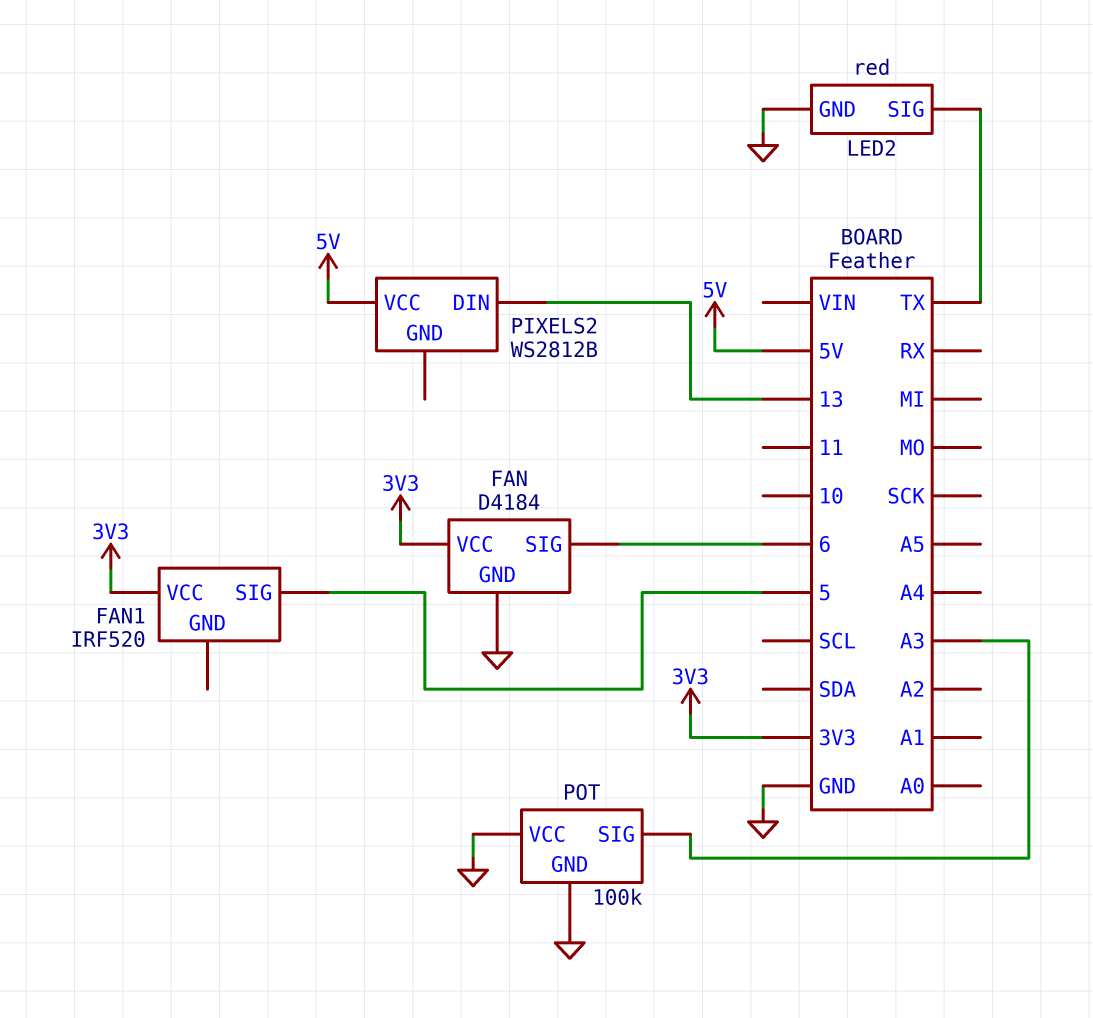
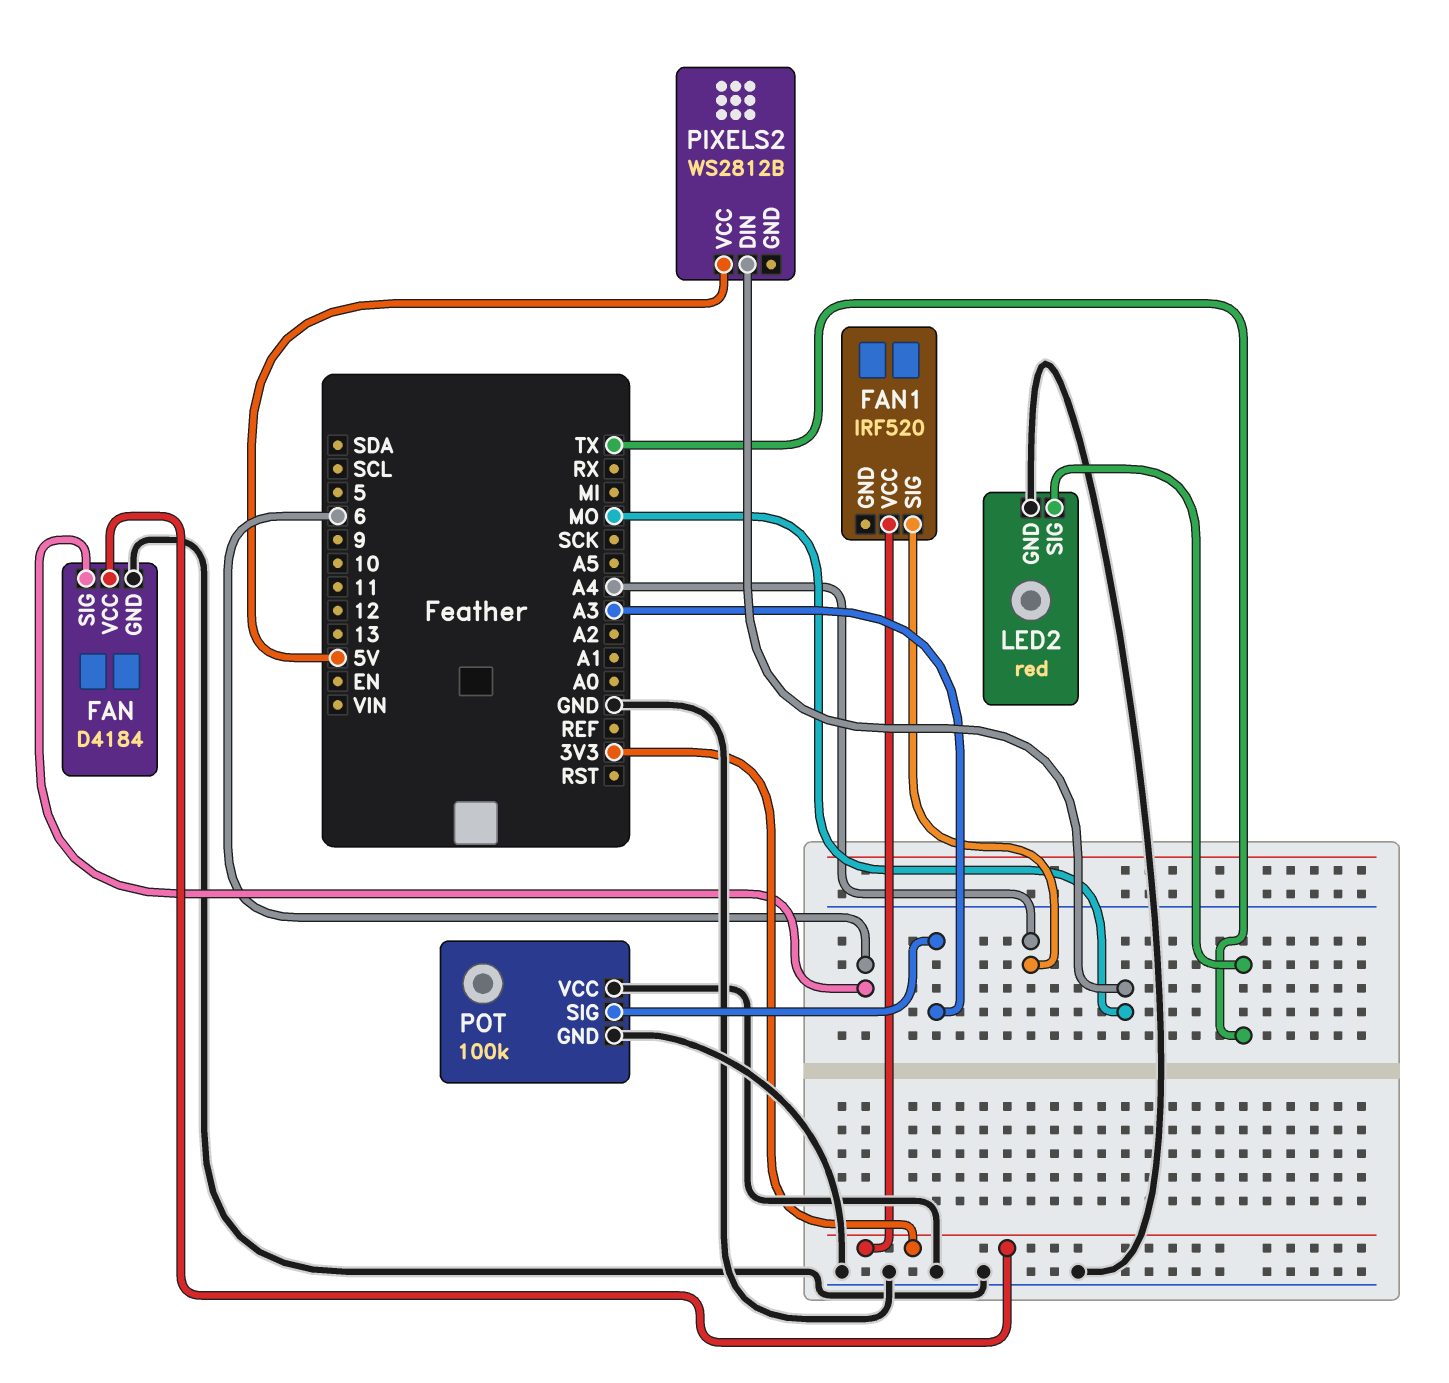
FAN1 pin SIG: 5 -> A4
PIXELS2 pin DIN: 13 -> MO

